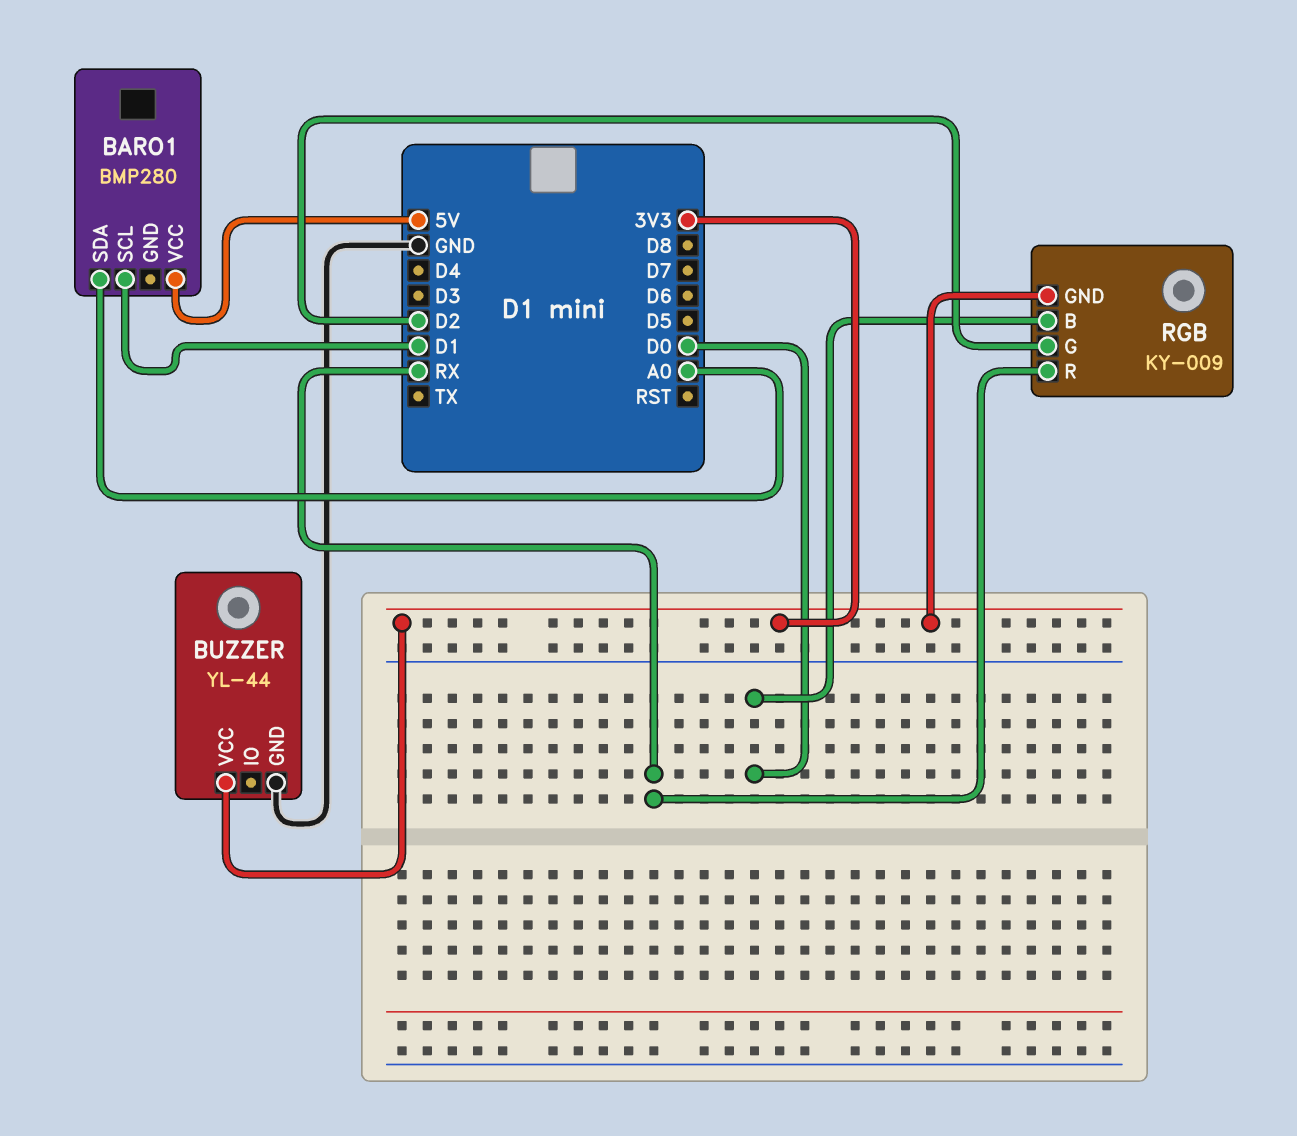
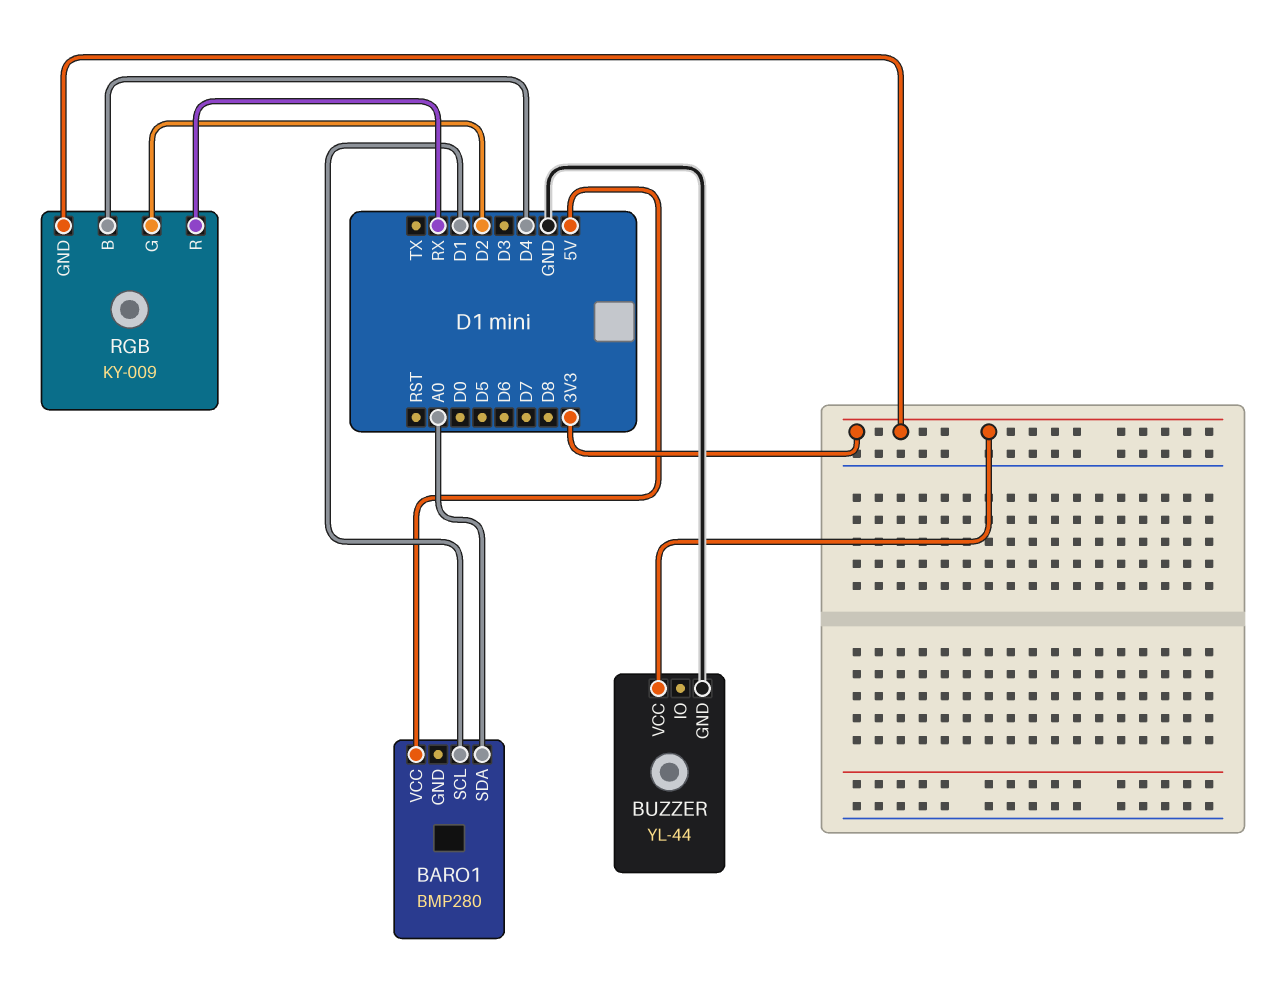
RGB pin B: D0 -> D4

